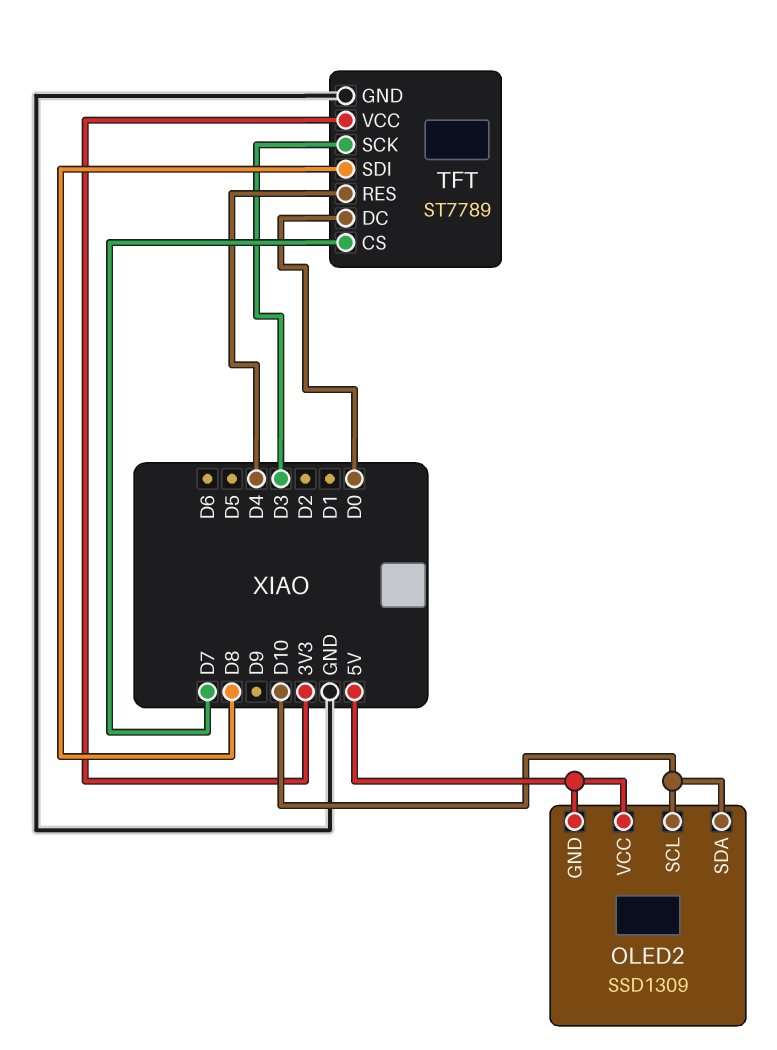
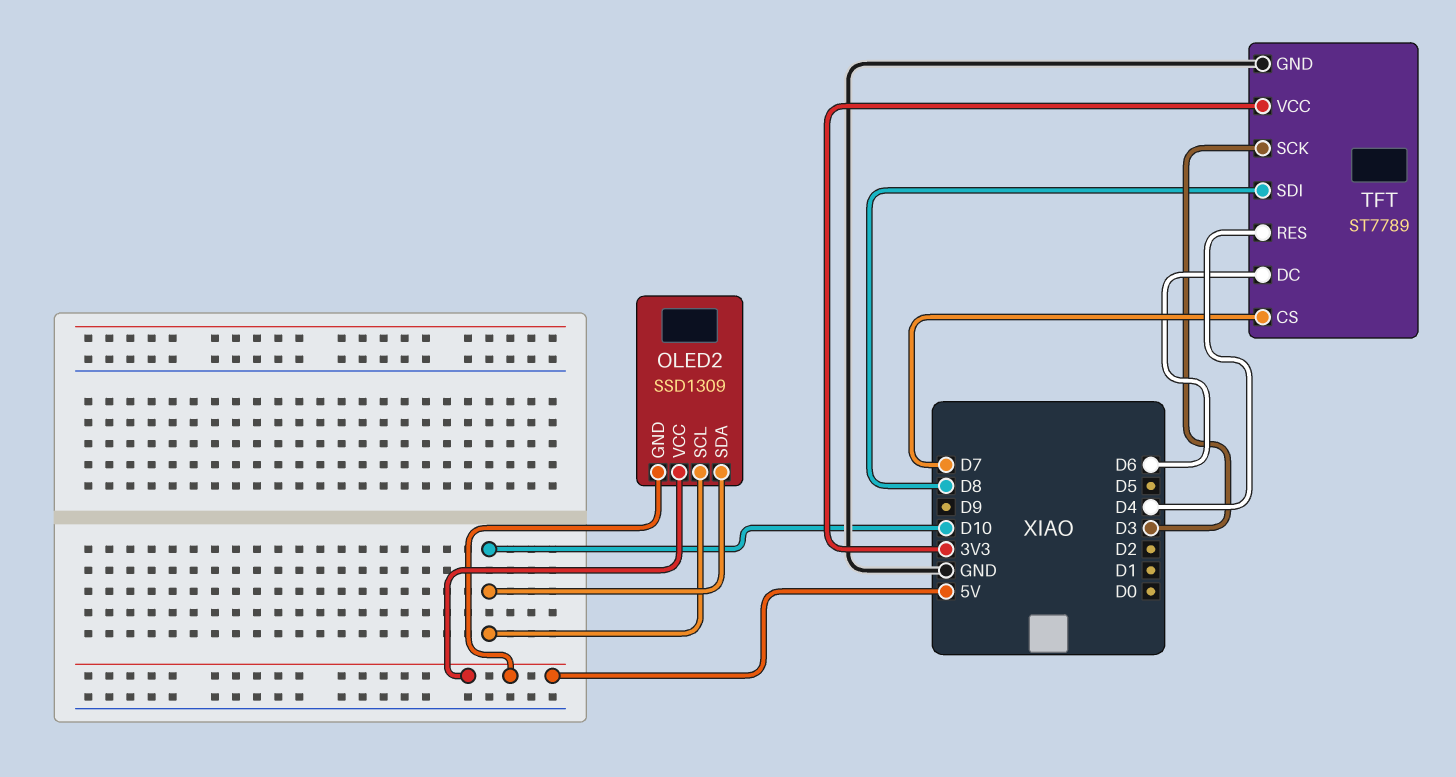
TFT pin DC: D0 -> D6

